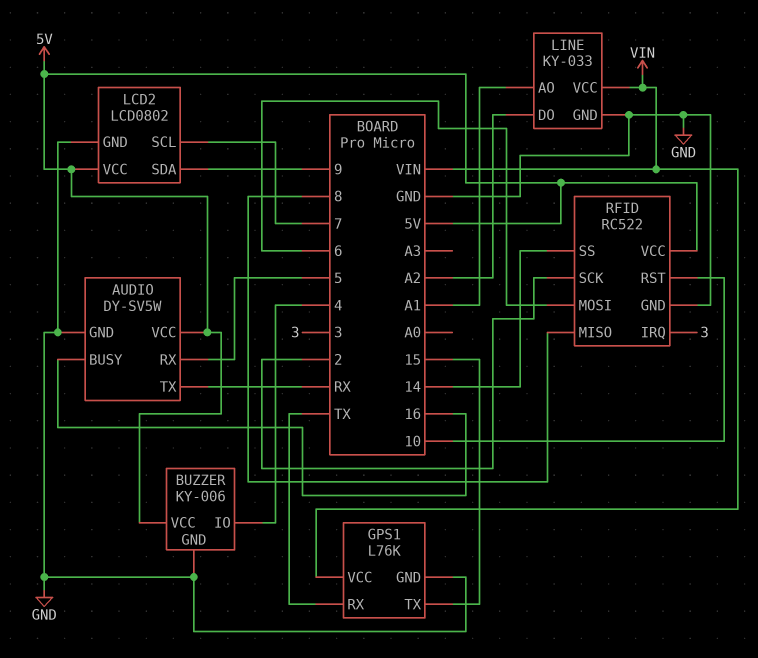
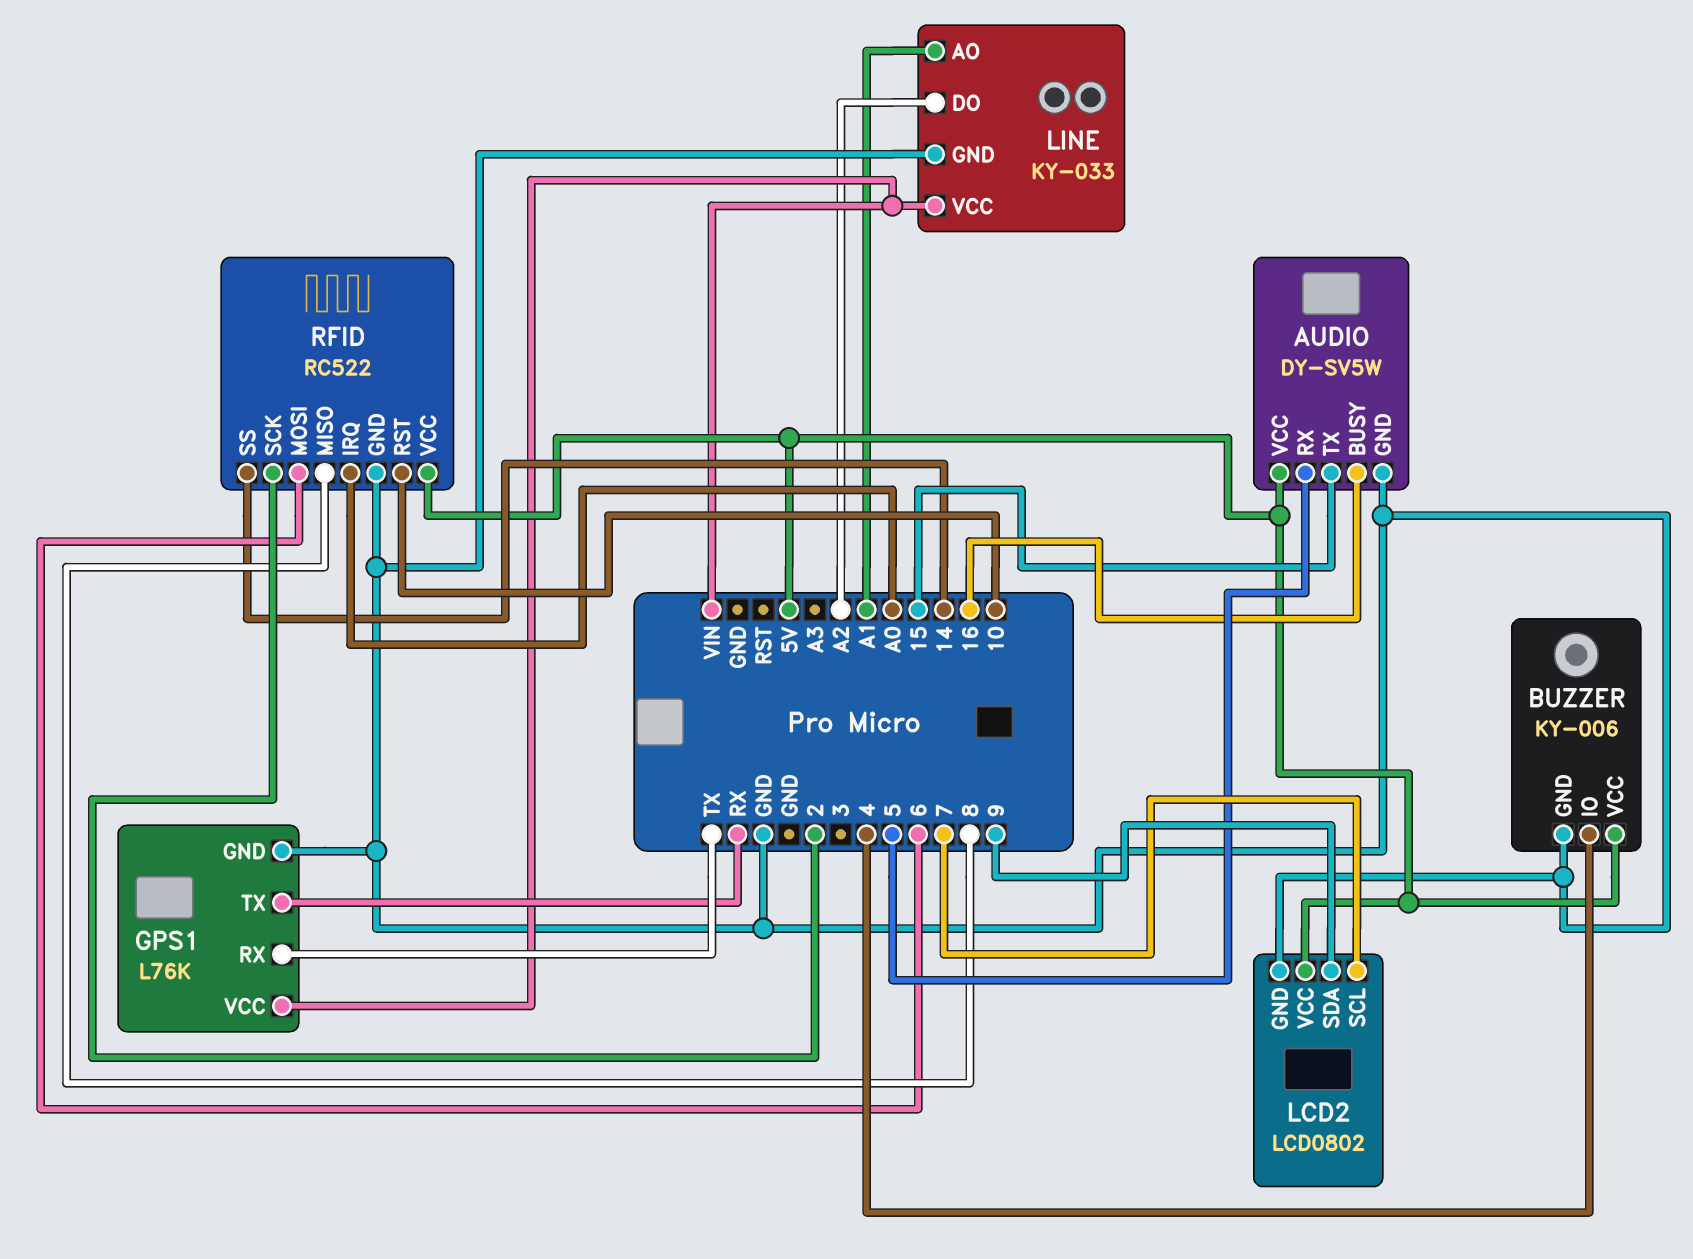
AUDIO pin TX: RX -> 15
GPS1 pin TX: 15 -> RX
RFID pin IRQ: 3 -> A0

